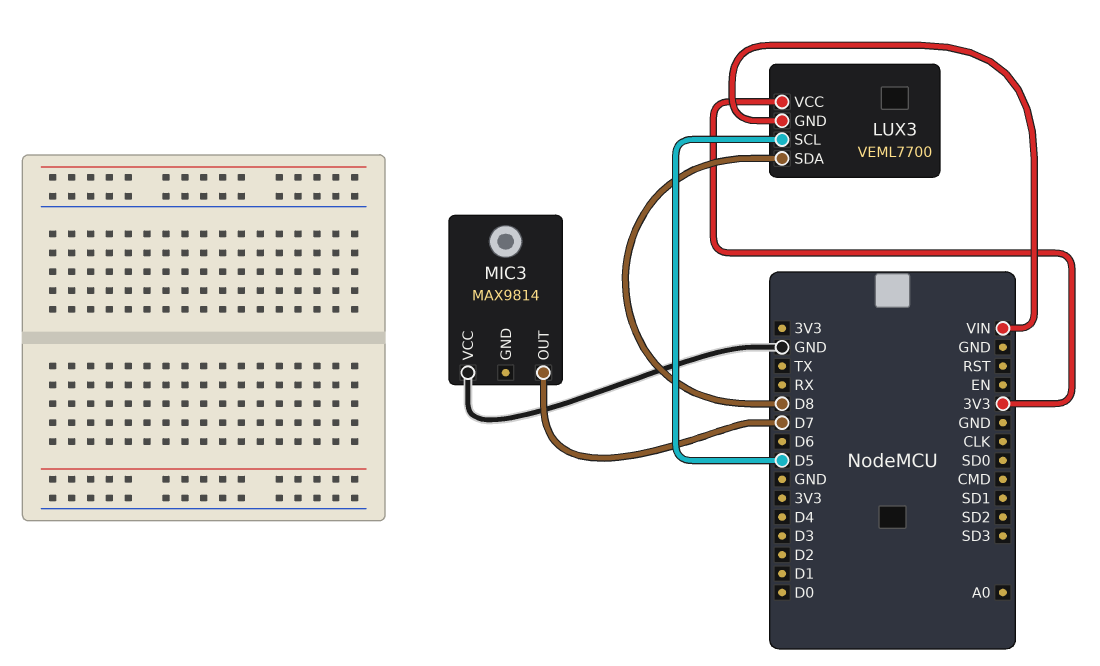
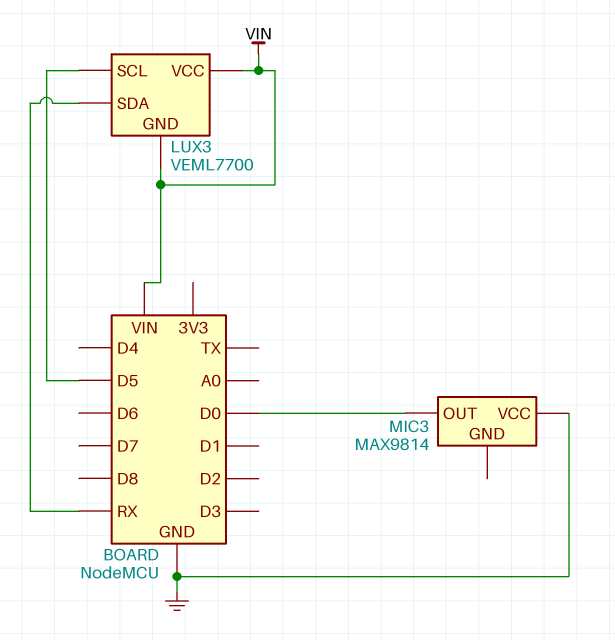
LUX3 pin SDA: D8 -> RX
LUX3 pin VCC: 3V3 -> VIN
MIC3 pin OUT: D7 -> D0

